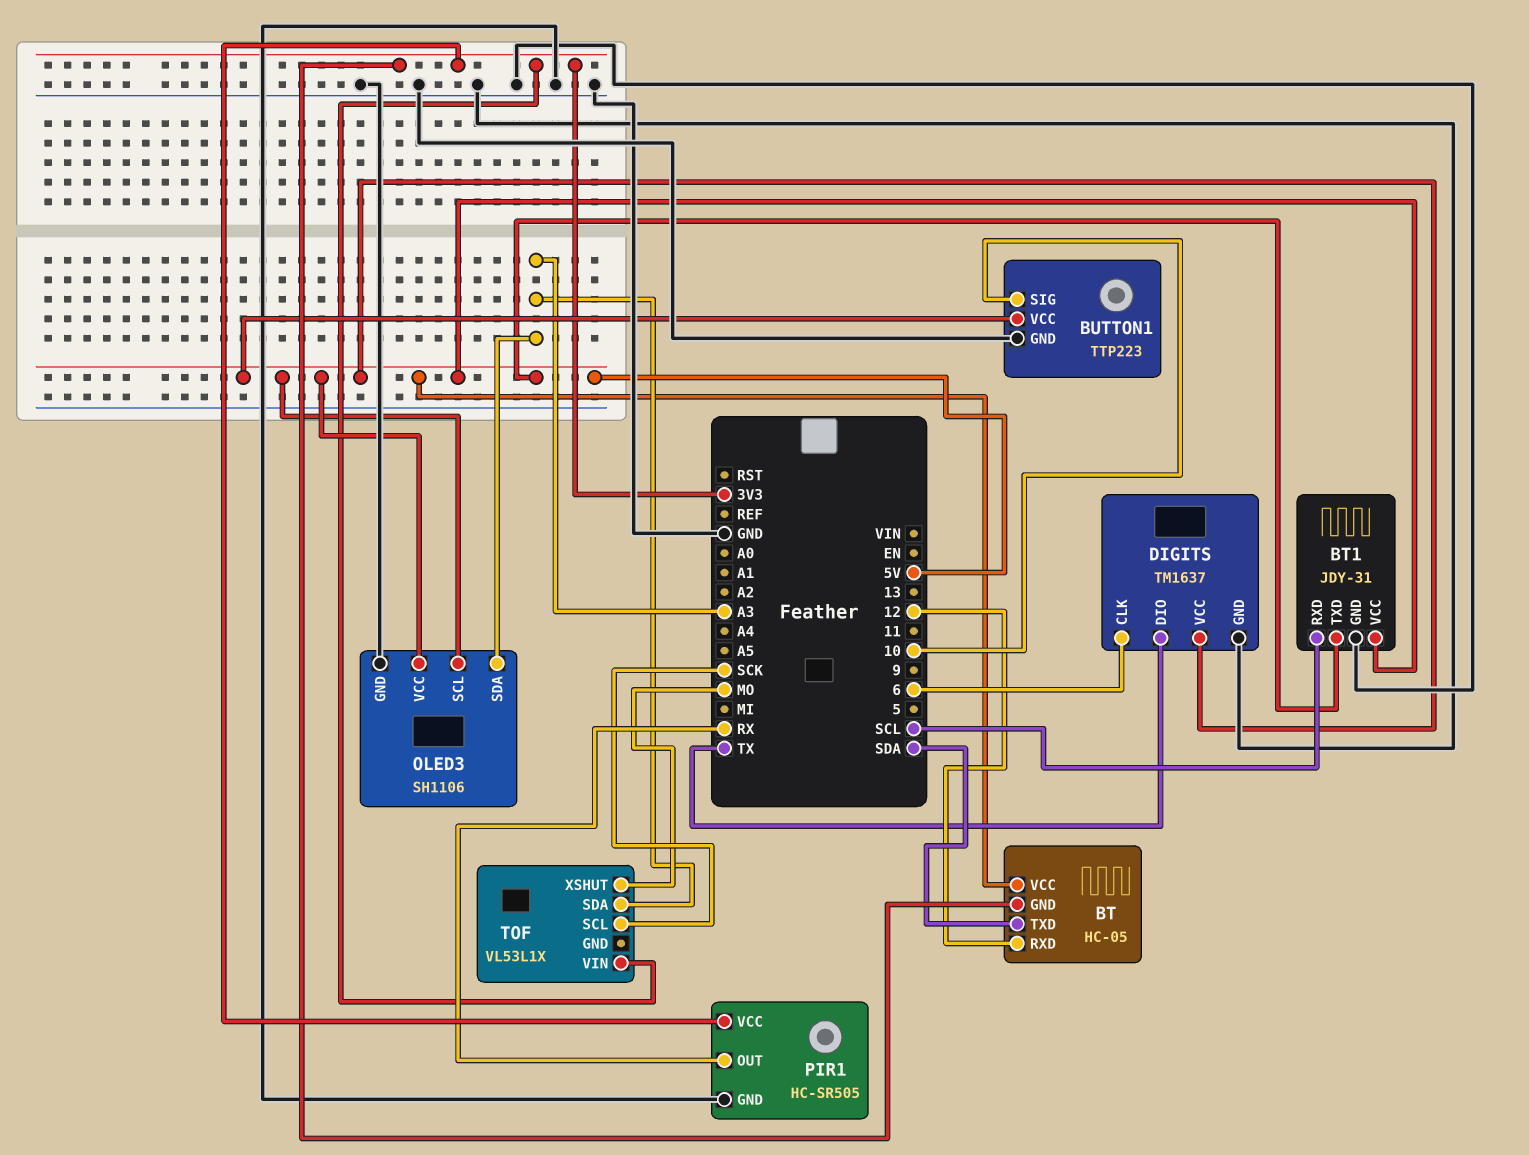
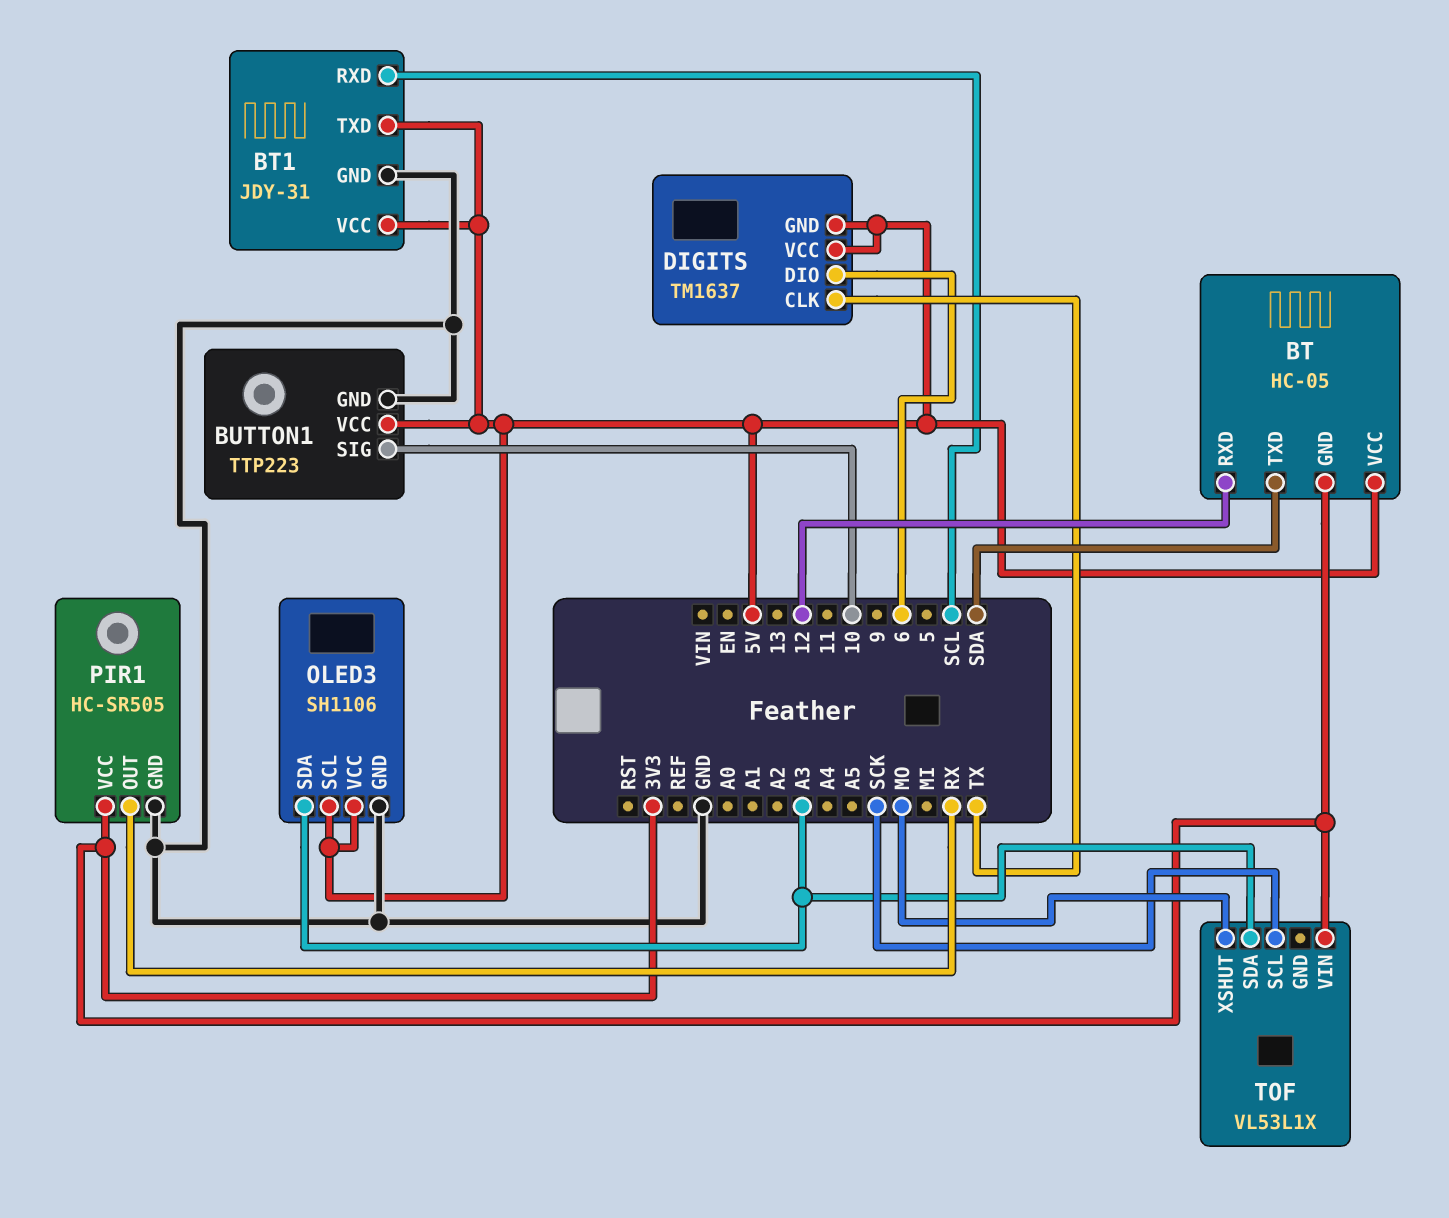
DIGITS pin CLK: 6 -> TX
DIGITS pin DIO: TX -> 6
DIGITS pin GND: GND -> 5V

